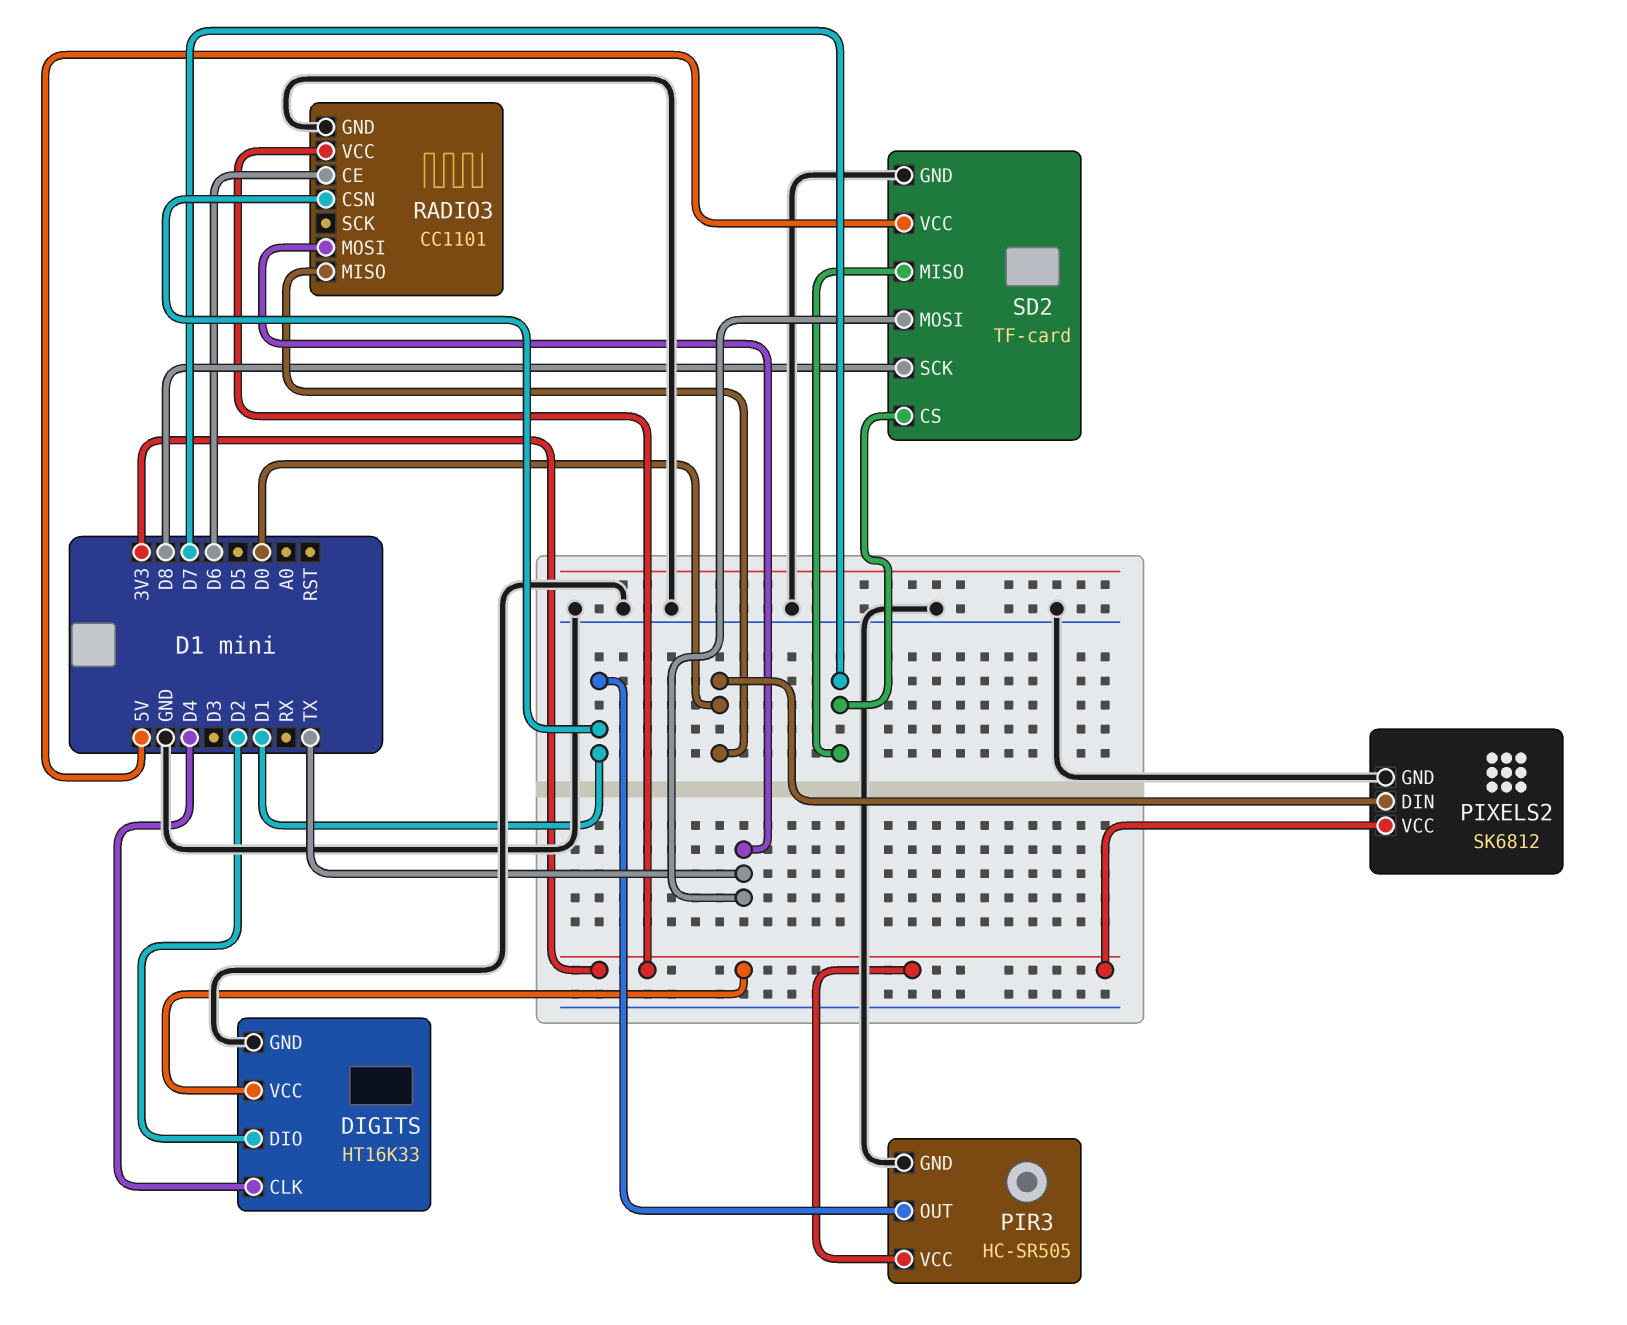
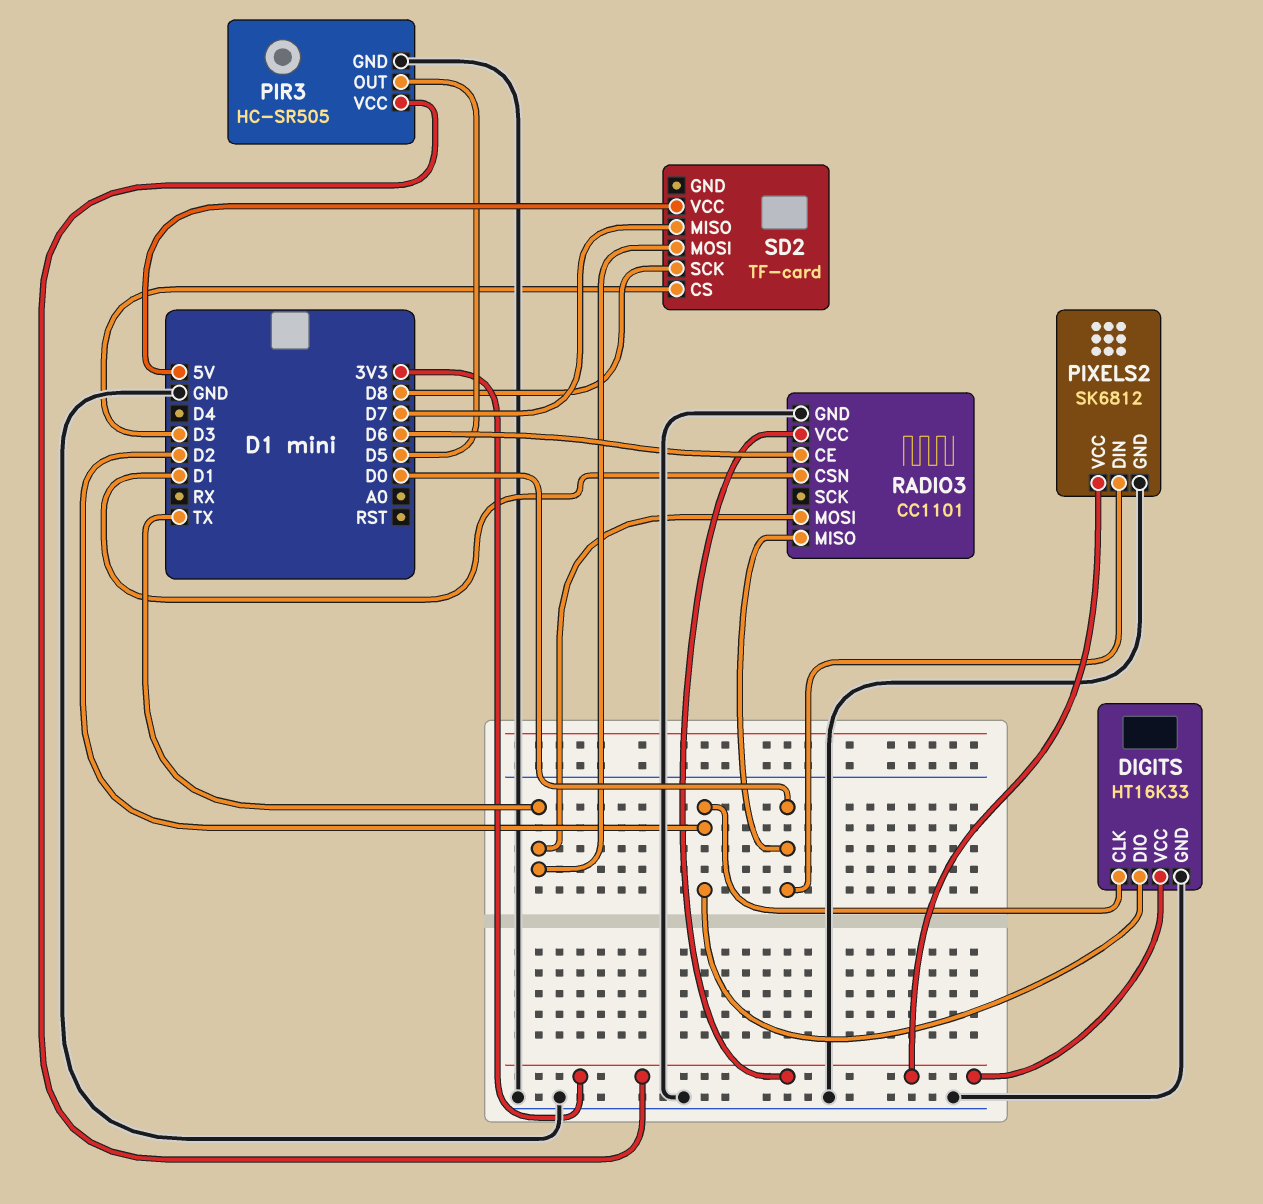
DIGITS pin CLK: D4 -> D2
PIR3 pin OUT: D1 -> D5
SD2 pin CS: D7 -> D3
SD2 pin GND: GND -> none

